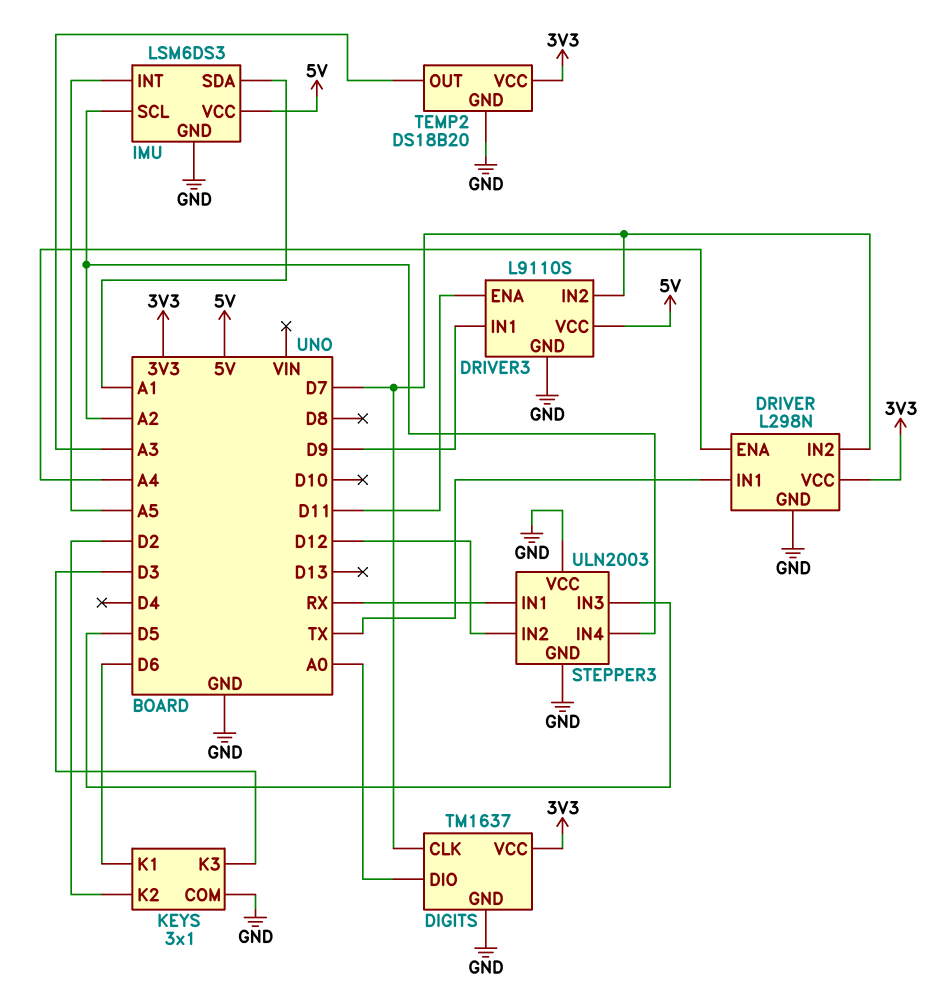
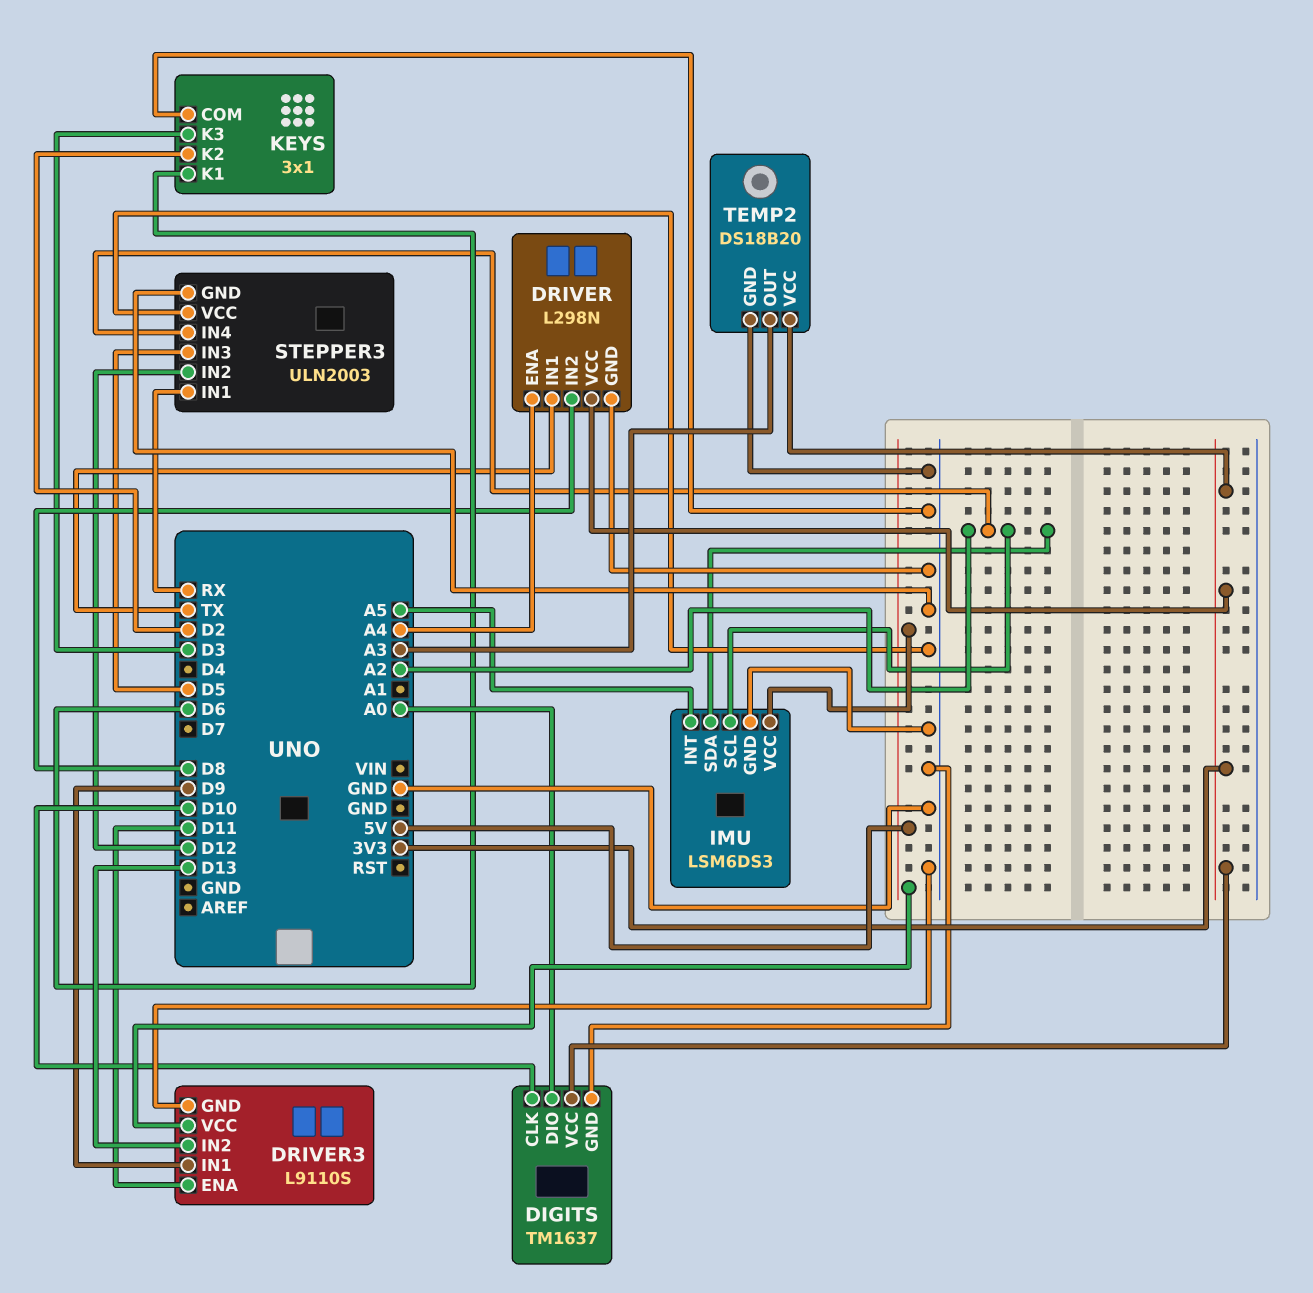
DIGITS pin CLK: D7 -> D10
DRIVER pin IN2: D7 -> D8
DRIVER3 pin IN2: D7 -> D13
IMU pin SDA: A1 -> A2

